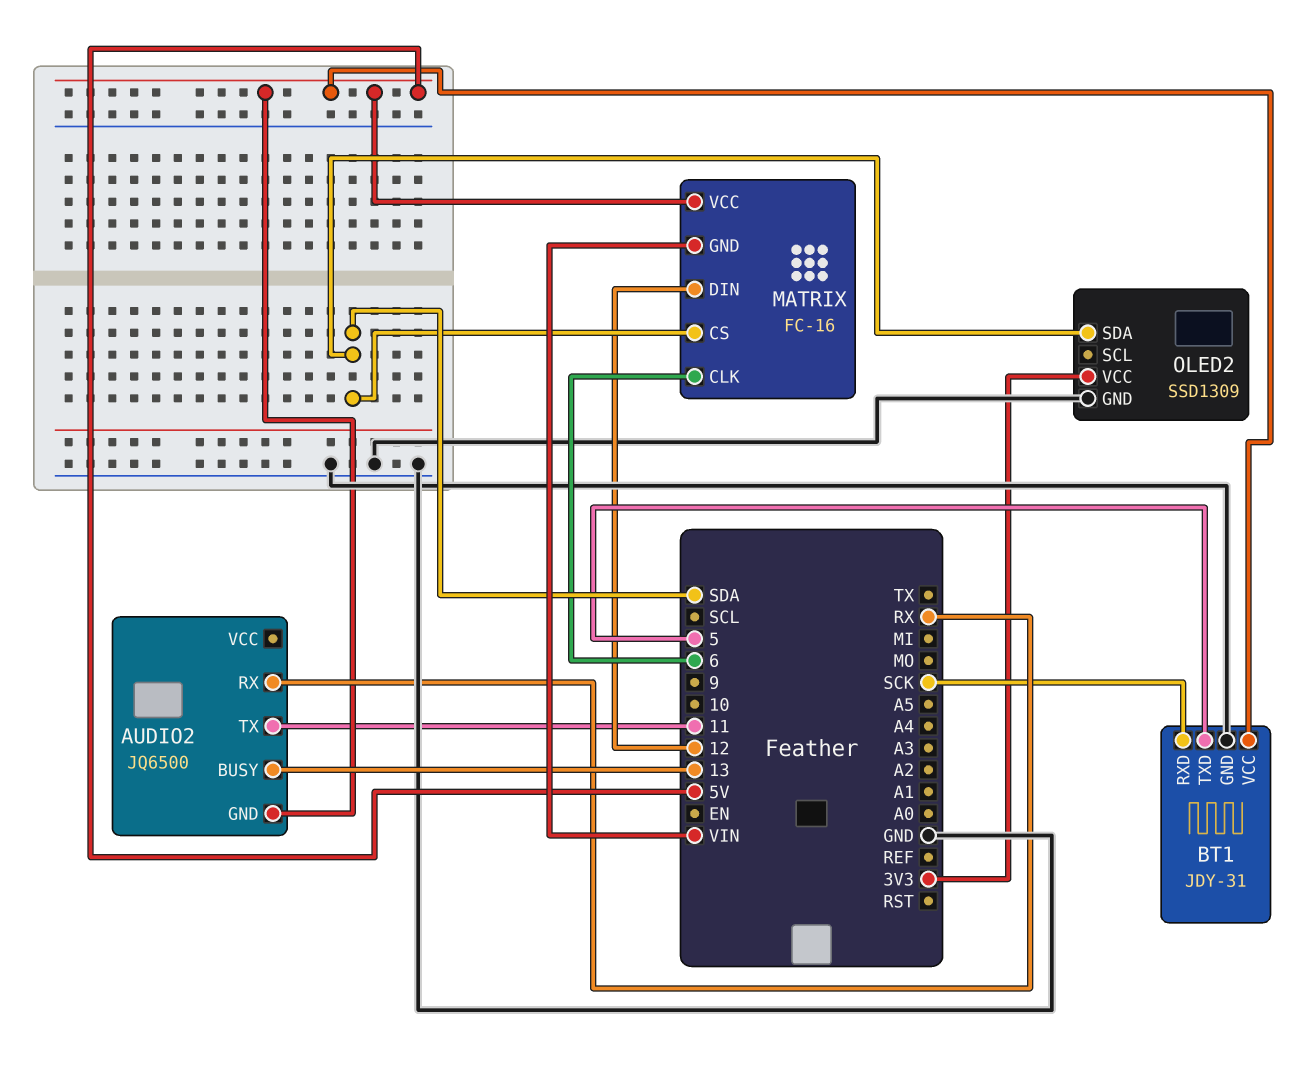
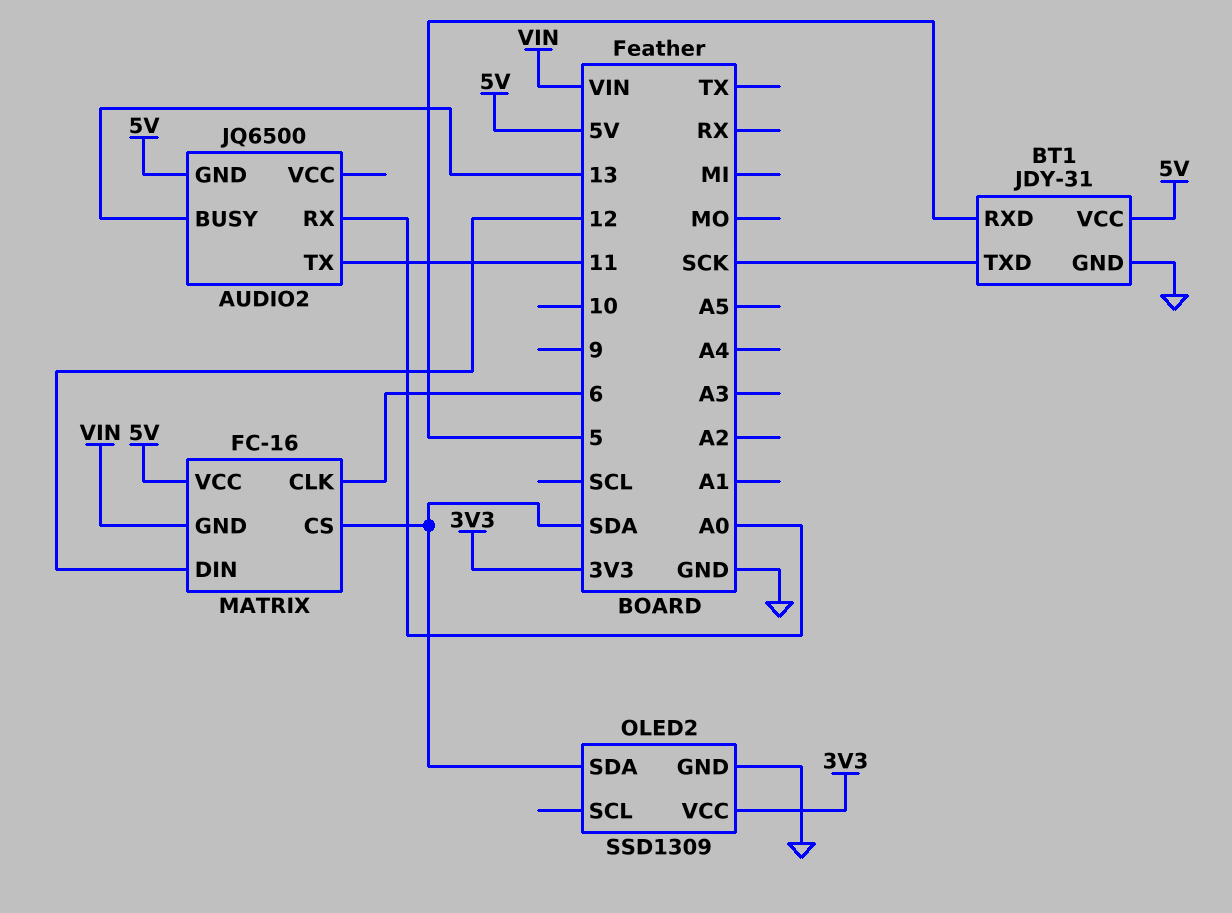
AUDIO2 pin RX: RX -> A0
BT1 pin RXD: SCK -> 5
BT1 pin TXD: 5 -> SCK

